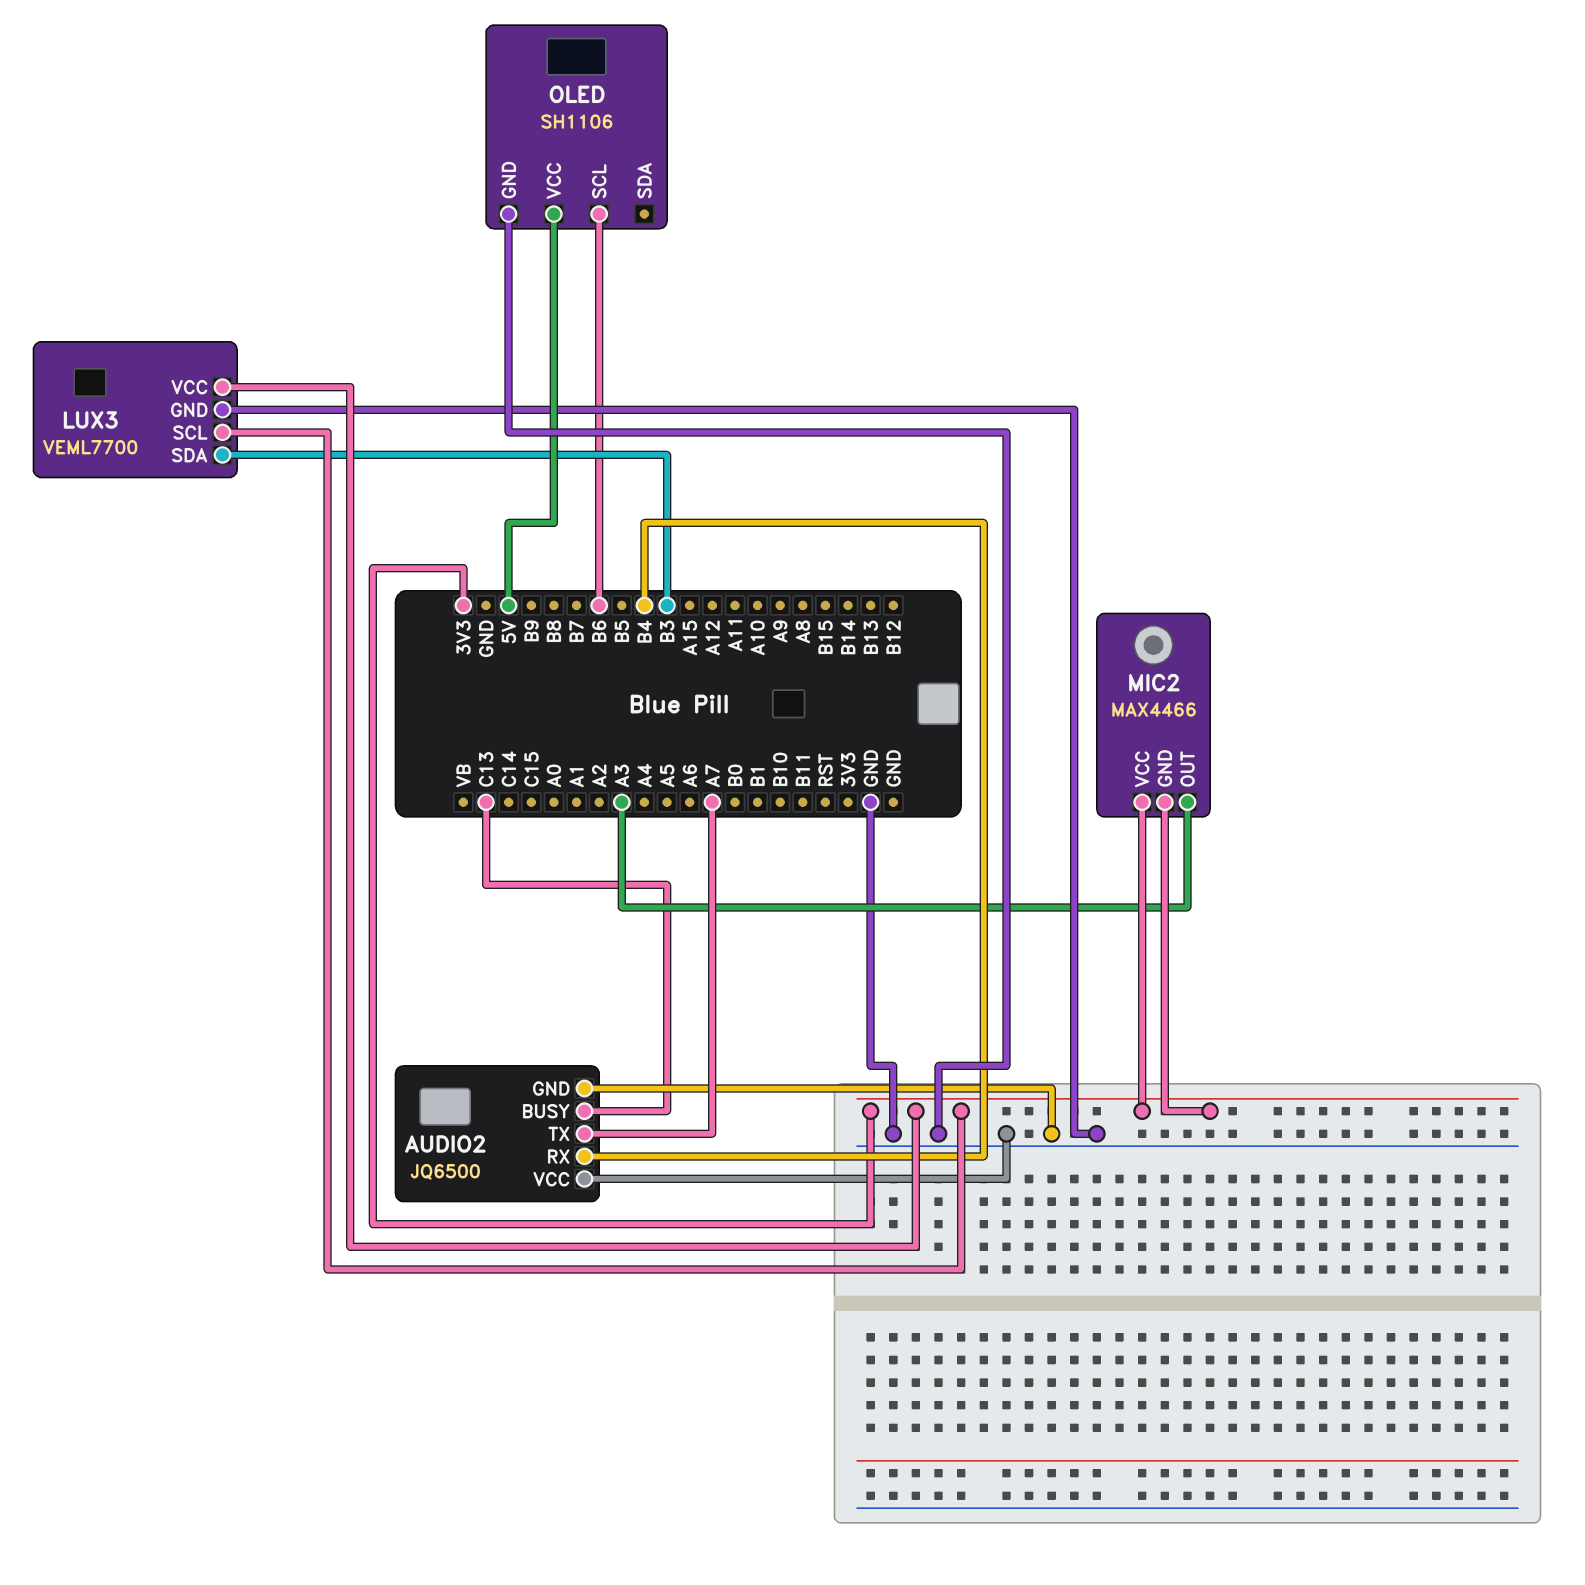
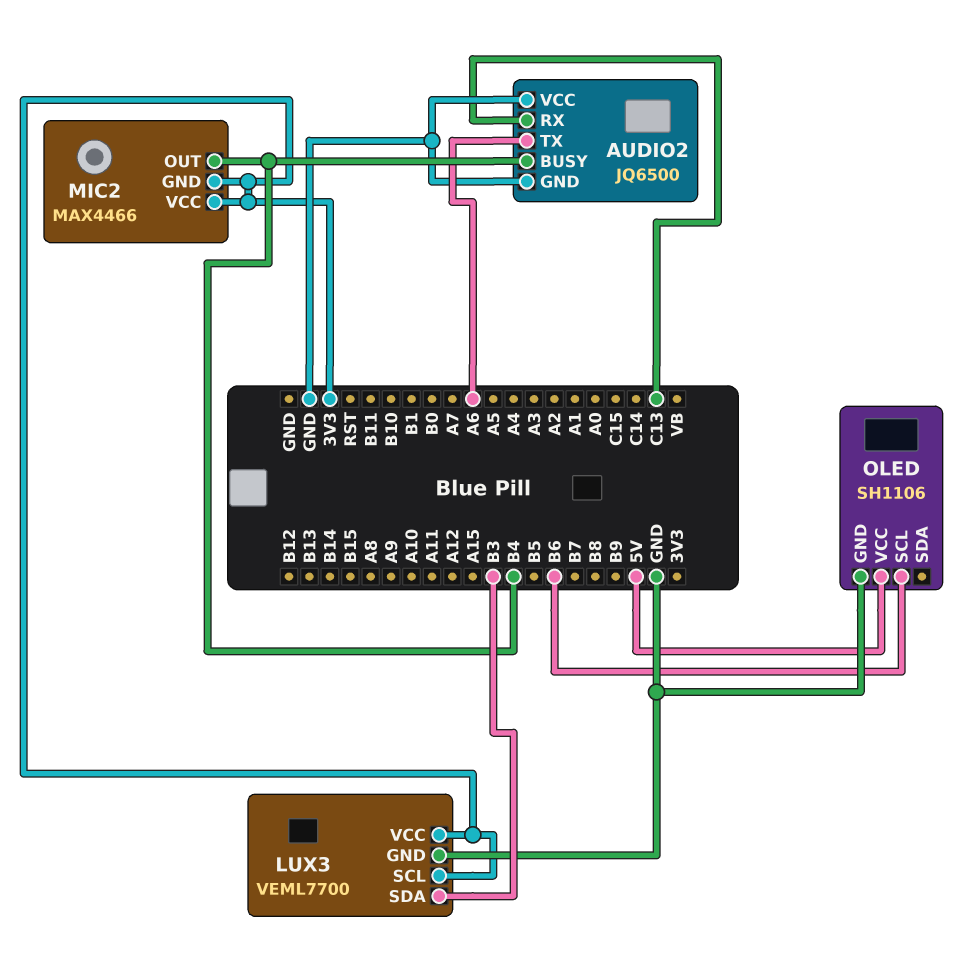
AUDIO2 pin BUSY: C13 -> B4
AUDIO2 pin RX: B4 -> C13
AUDIO2 pin TX: A7 -> A6
MIC2 pin OUT: A3 -> B4

